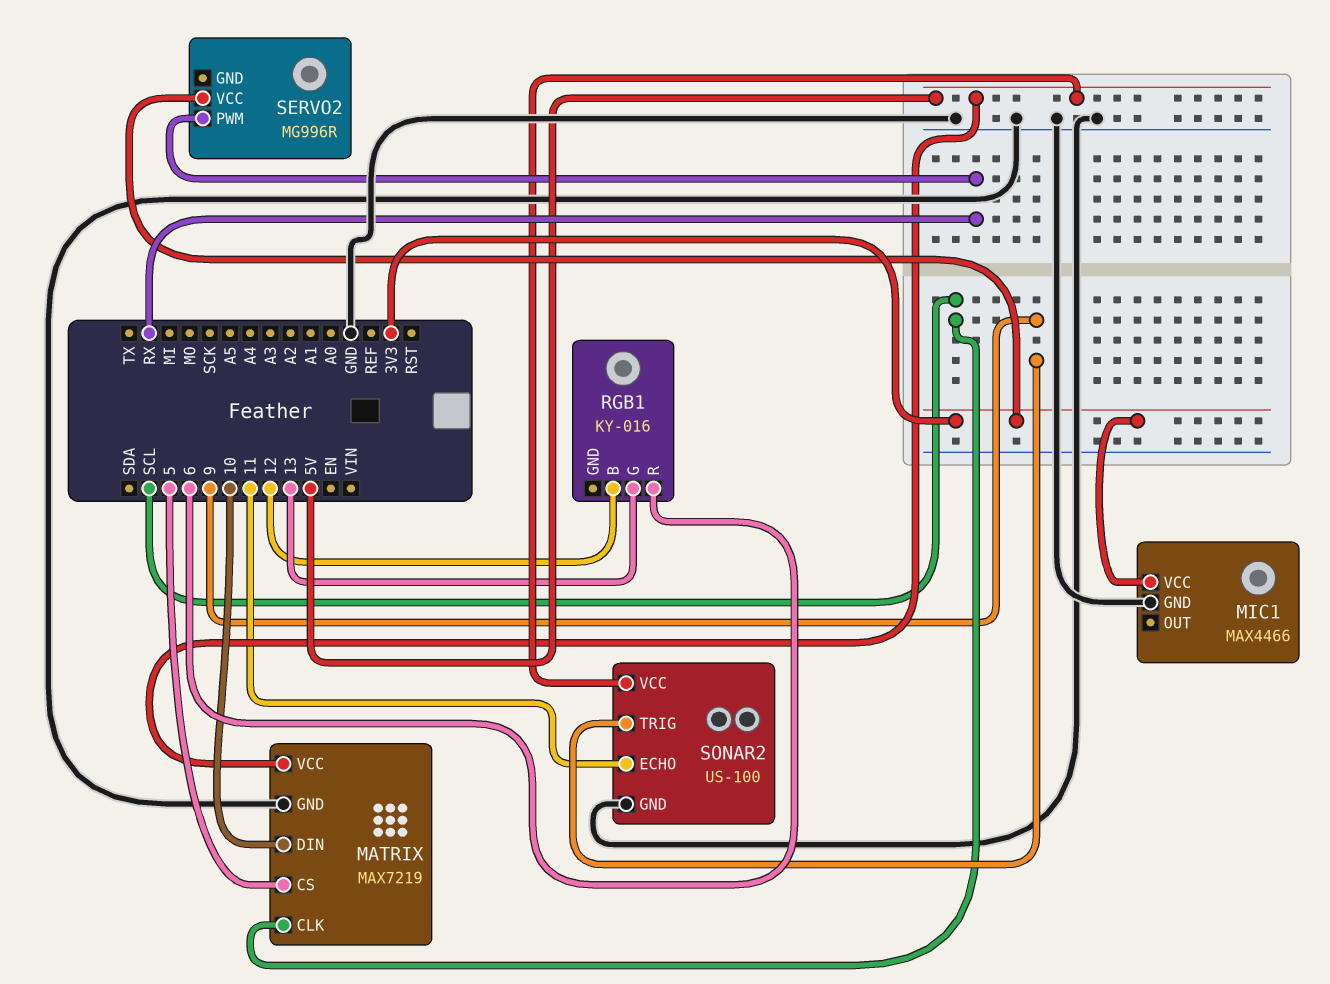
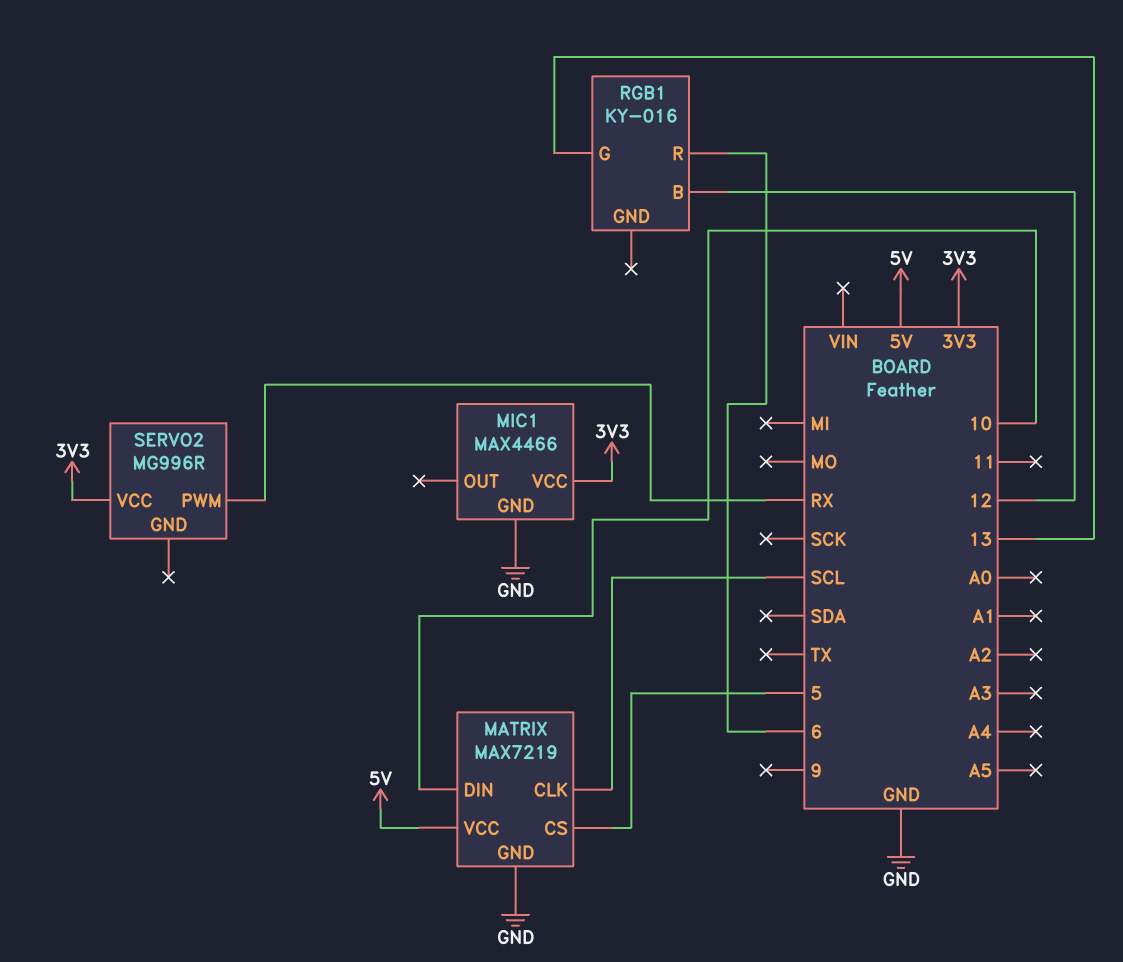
SONAR2: US-100 -> none
SONAR2 pin ECHO: 11 -> none
SONAR2 pin GND: GND -> none
SONAR2 pin TRIG: 9 -> none
SONAR2 pin VCC: 5V -> none

